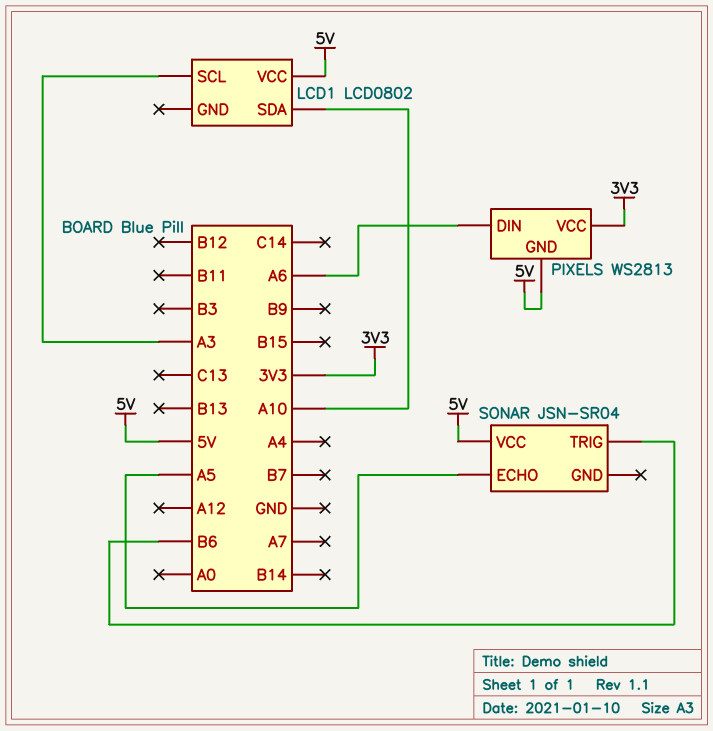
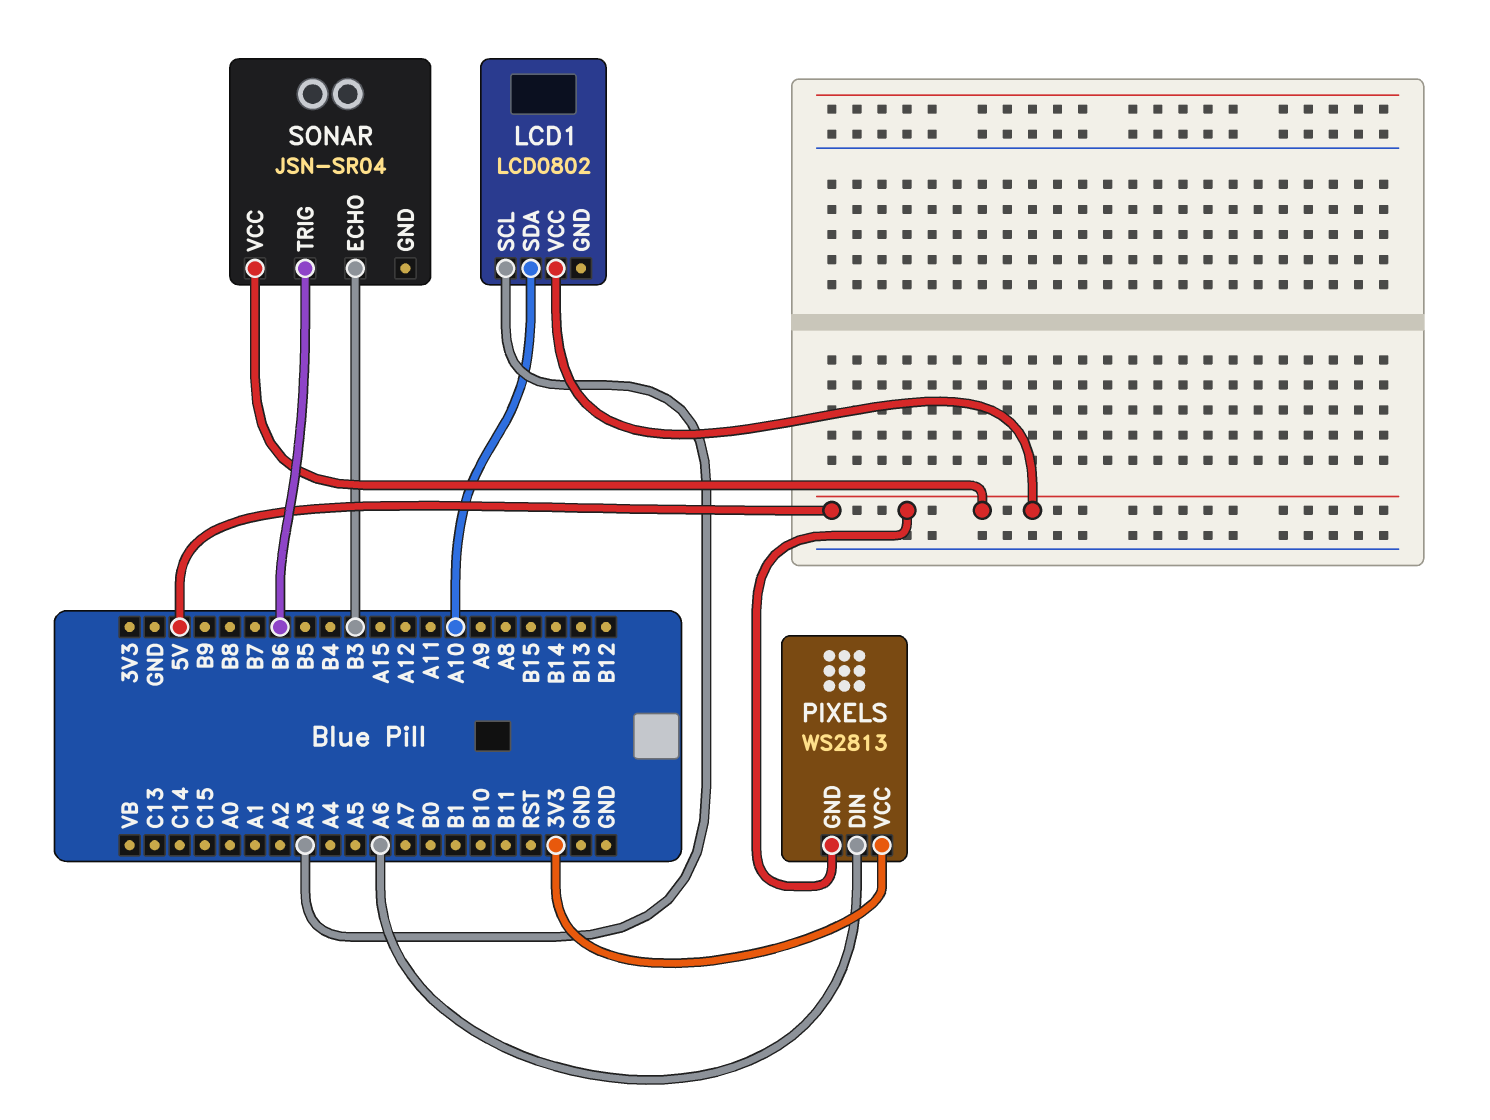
SONAR pin ECHO: A5 -> B3

